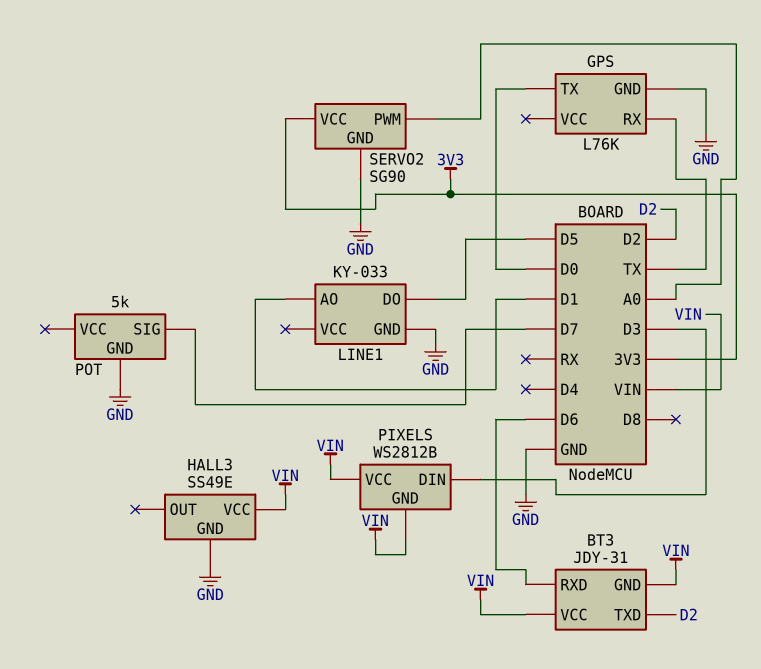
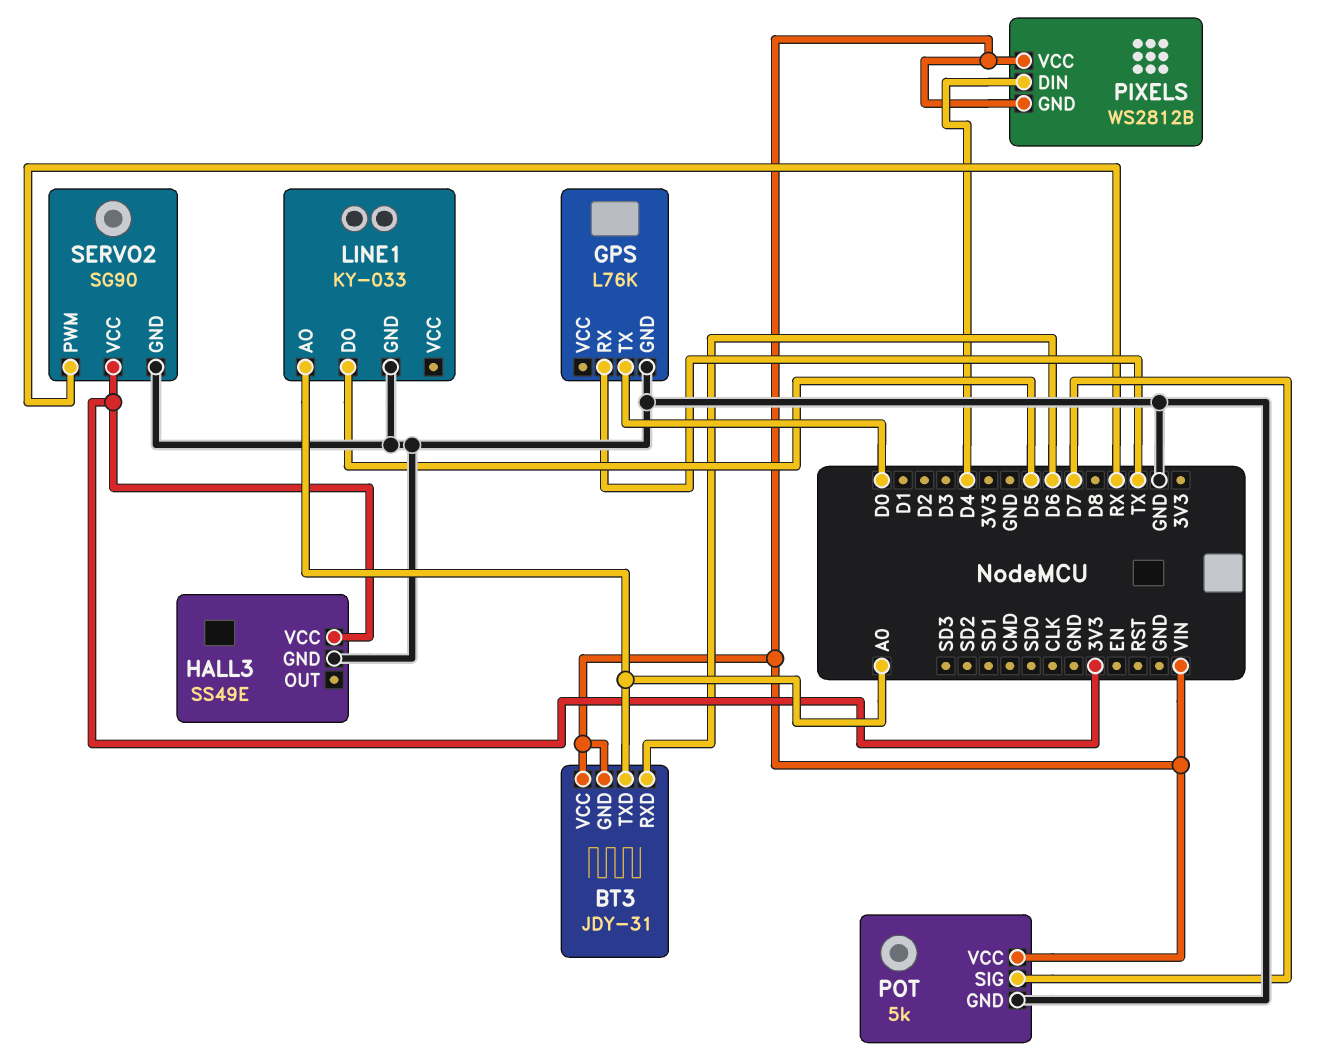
BT3 pin TXD: D2 -> A0
HALL3 pin VCC: VIN -> 3V3
LINE1 pin AO: D1 -> A0
PIXELS pin DIN: D3 -> D4
POT pin VCC: none -> VIN
SERVO2 pin PWM: A0 -> RX

